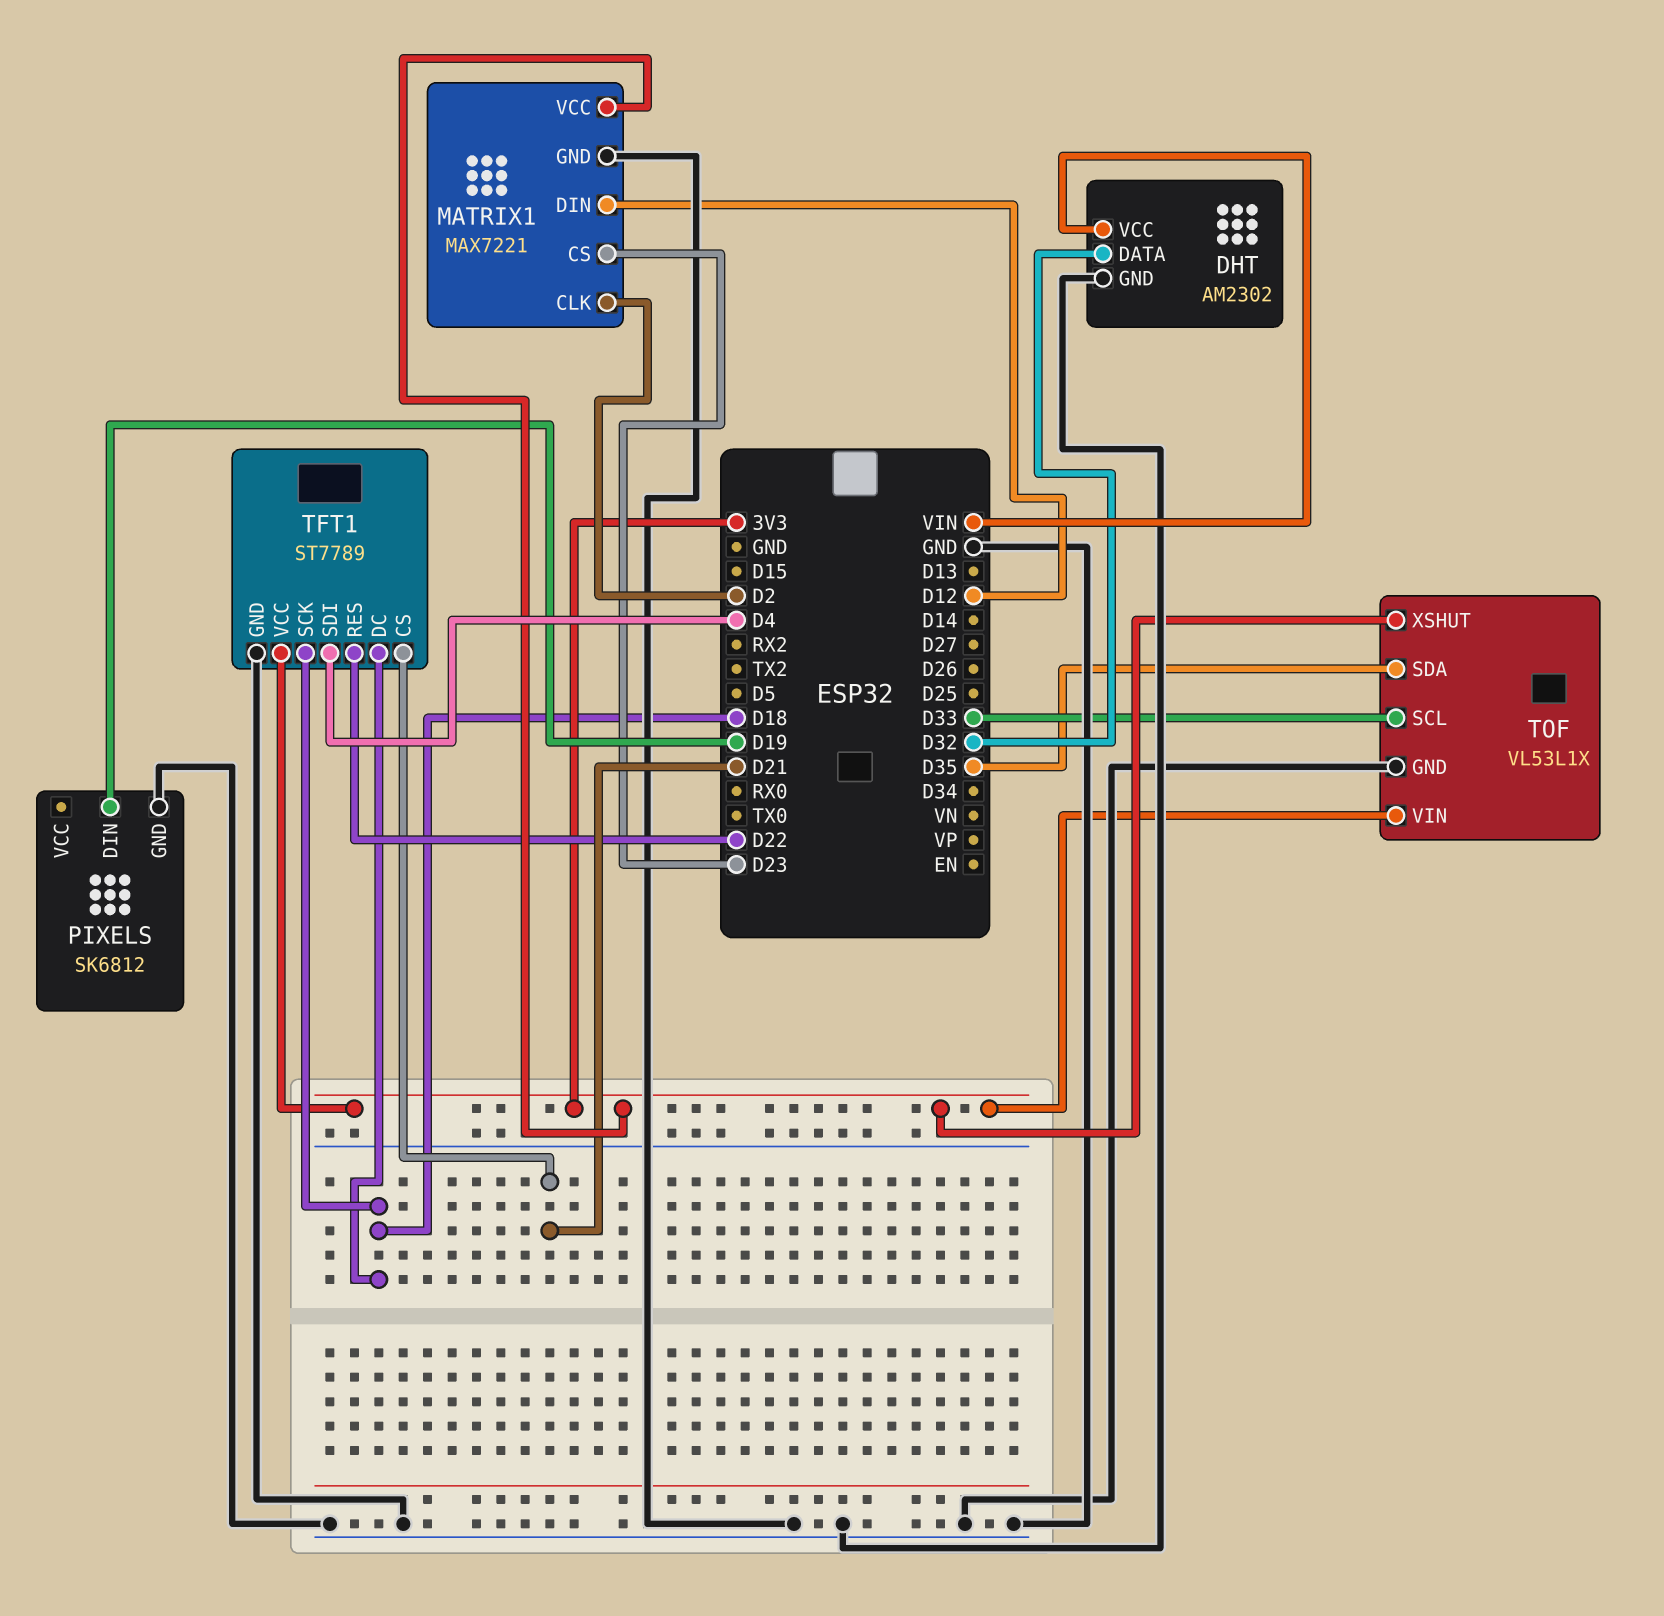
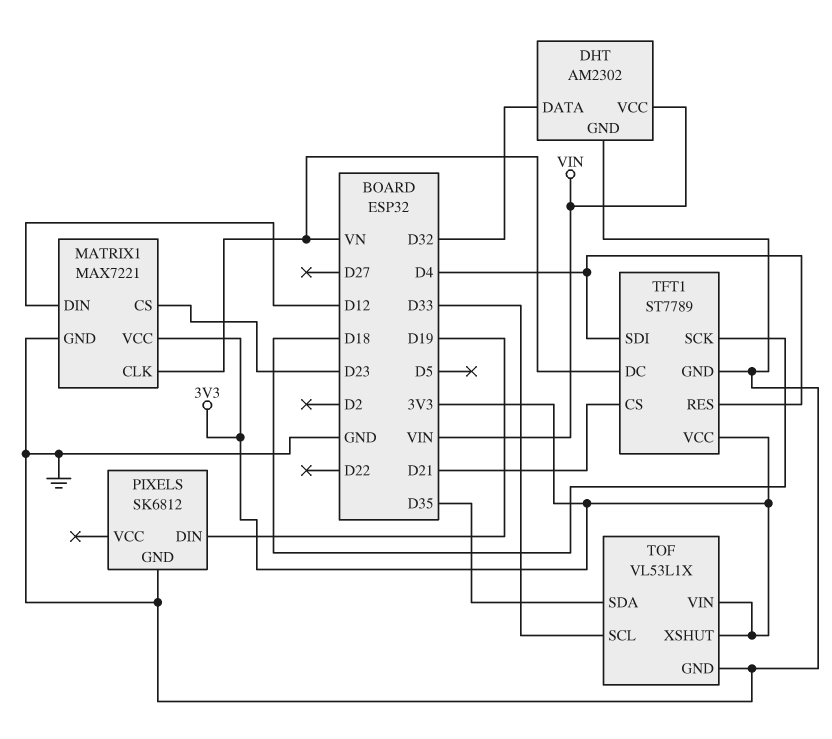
MATRIX1 pin CLK: D2 -> VN
TFT1 pin DC: D18 -> VN
TFT1 pin RES: D22 -> D4

